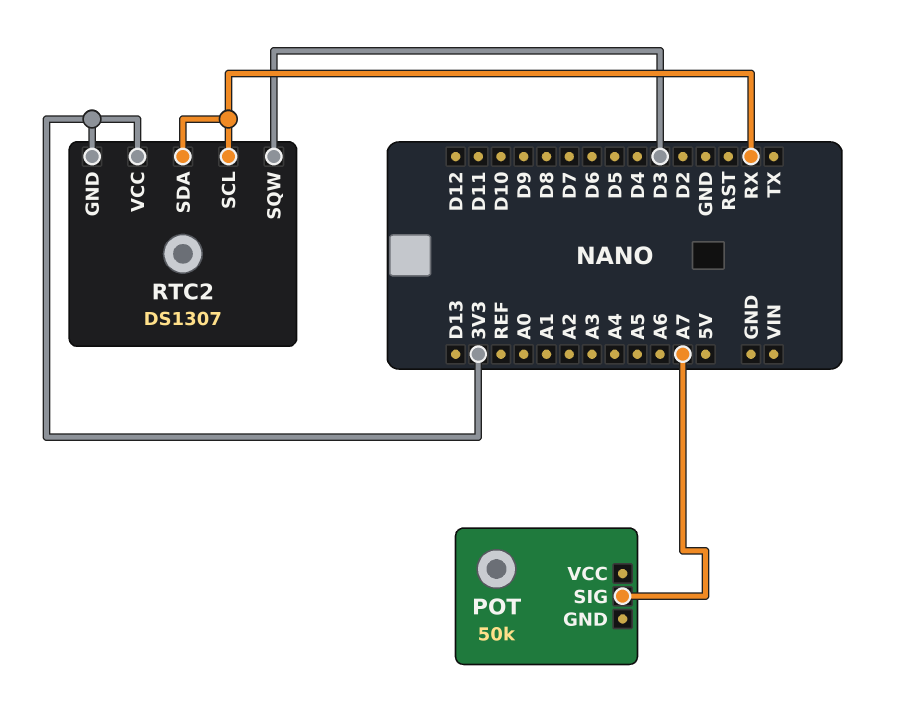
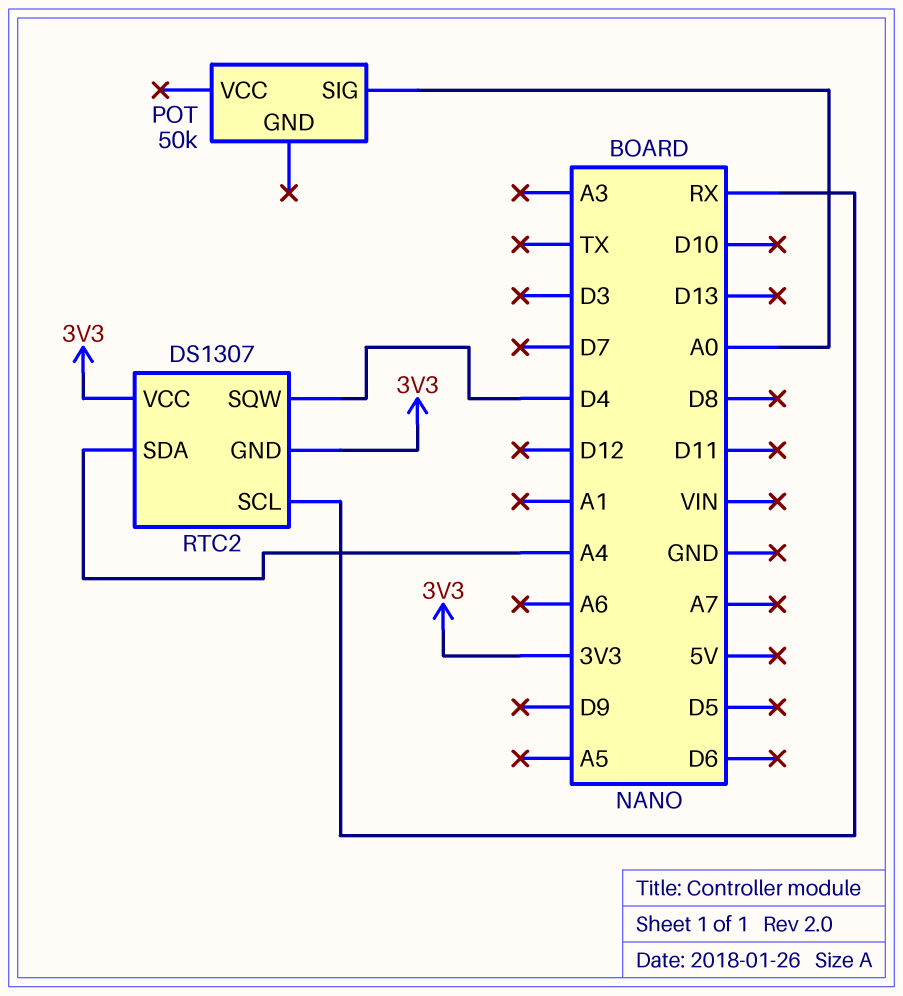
POT pin SIG: A7 -> A0
RTC2 pin SDA: RX -> A4
RTC2 pin SQW: D3 -> D4

